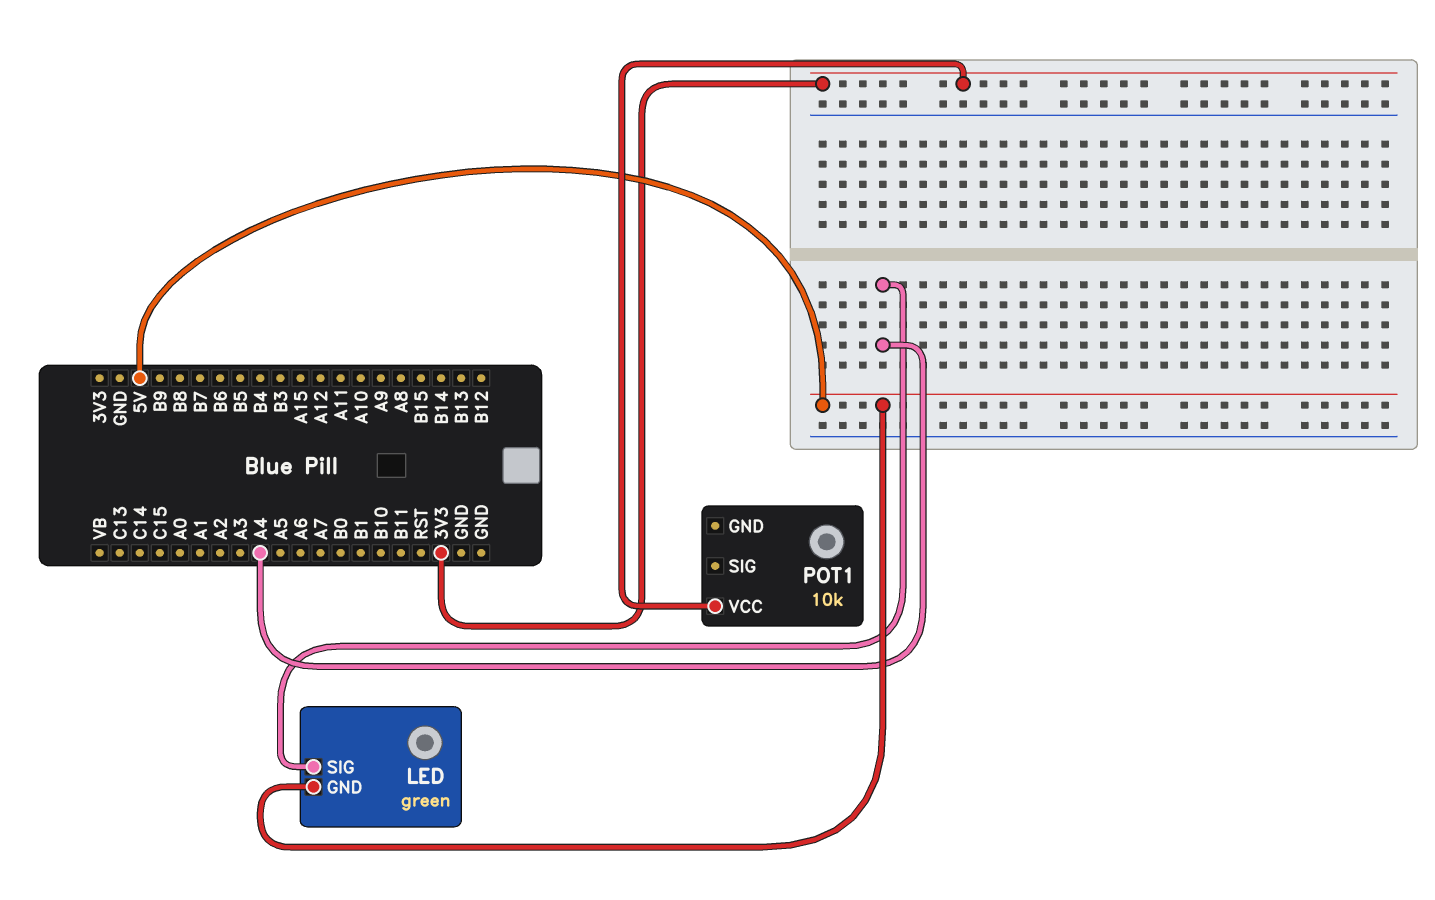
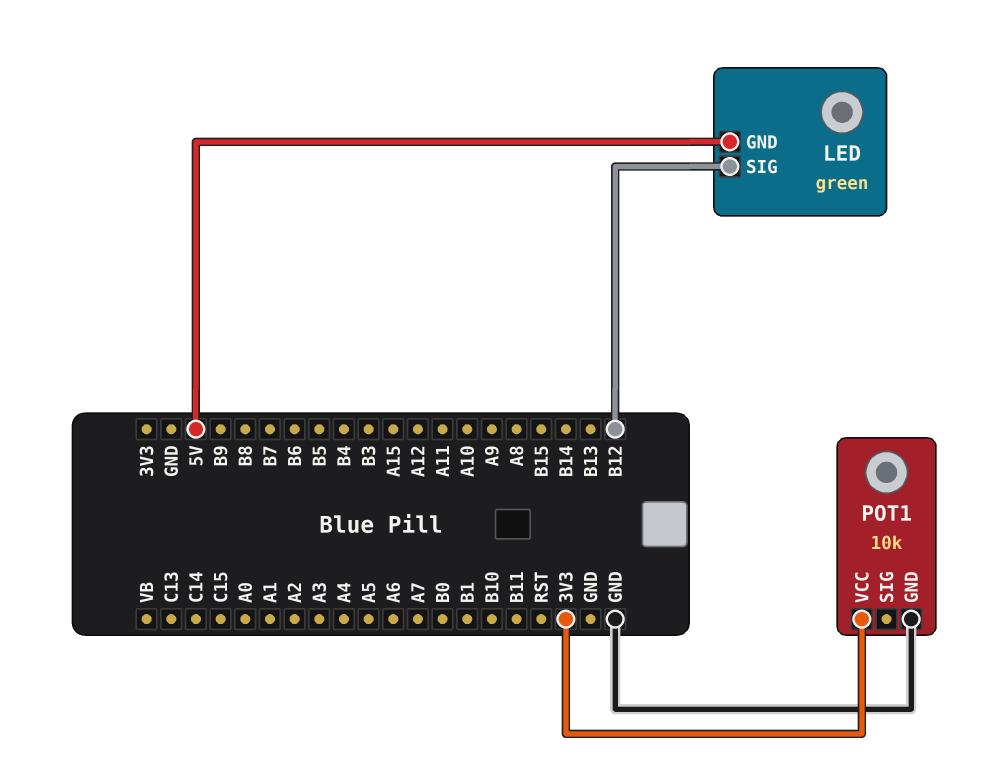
LED pin SIG: A4 -> B12
POT1 pin GND: none -> GND

